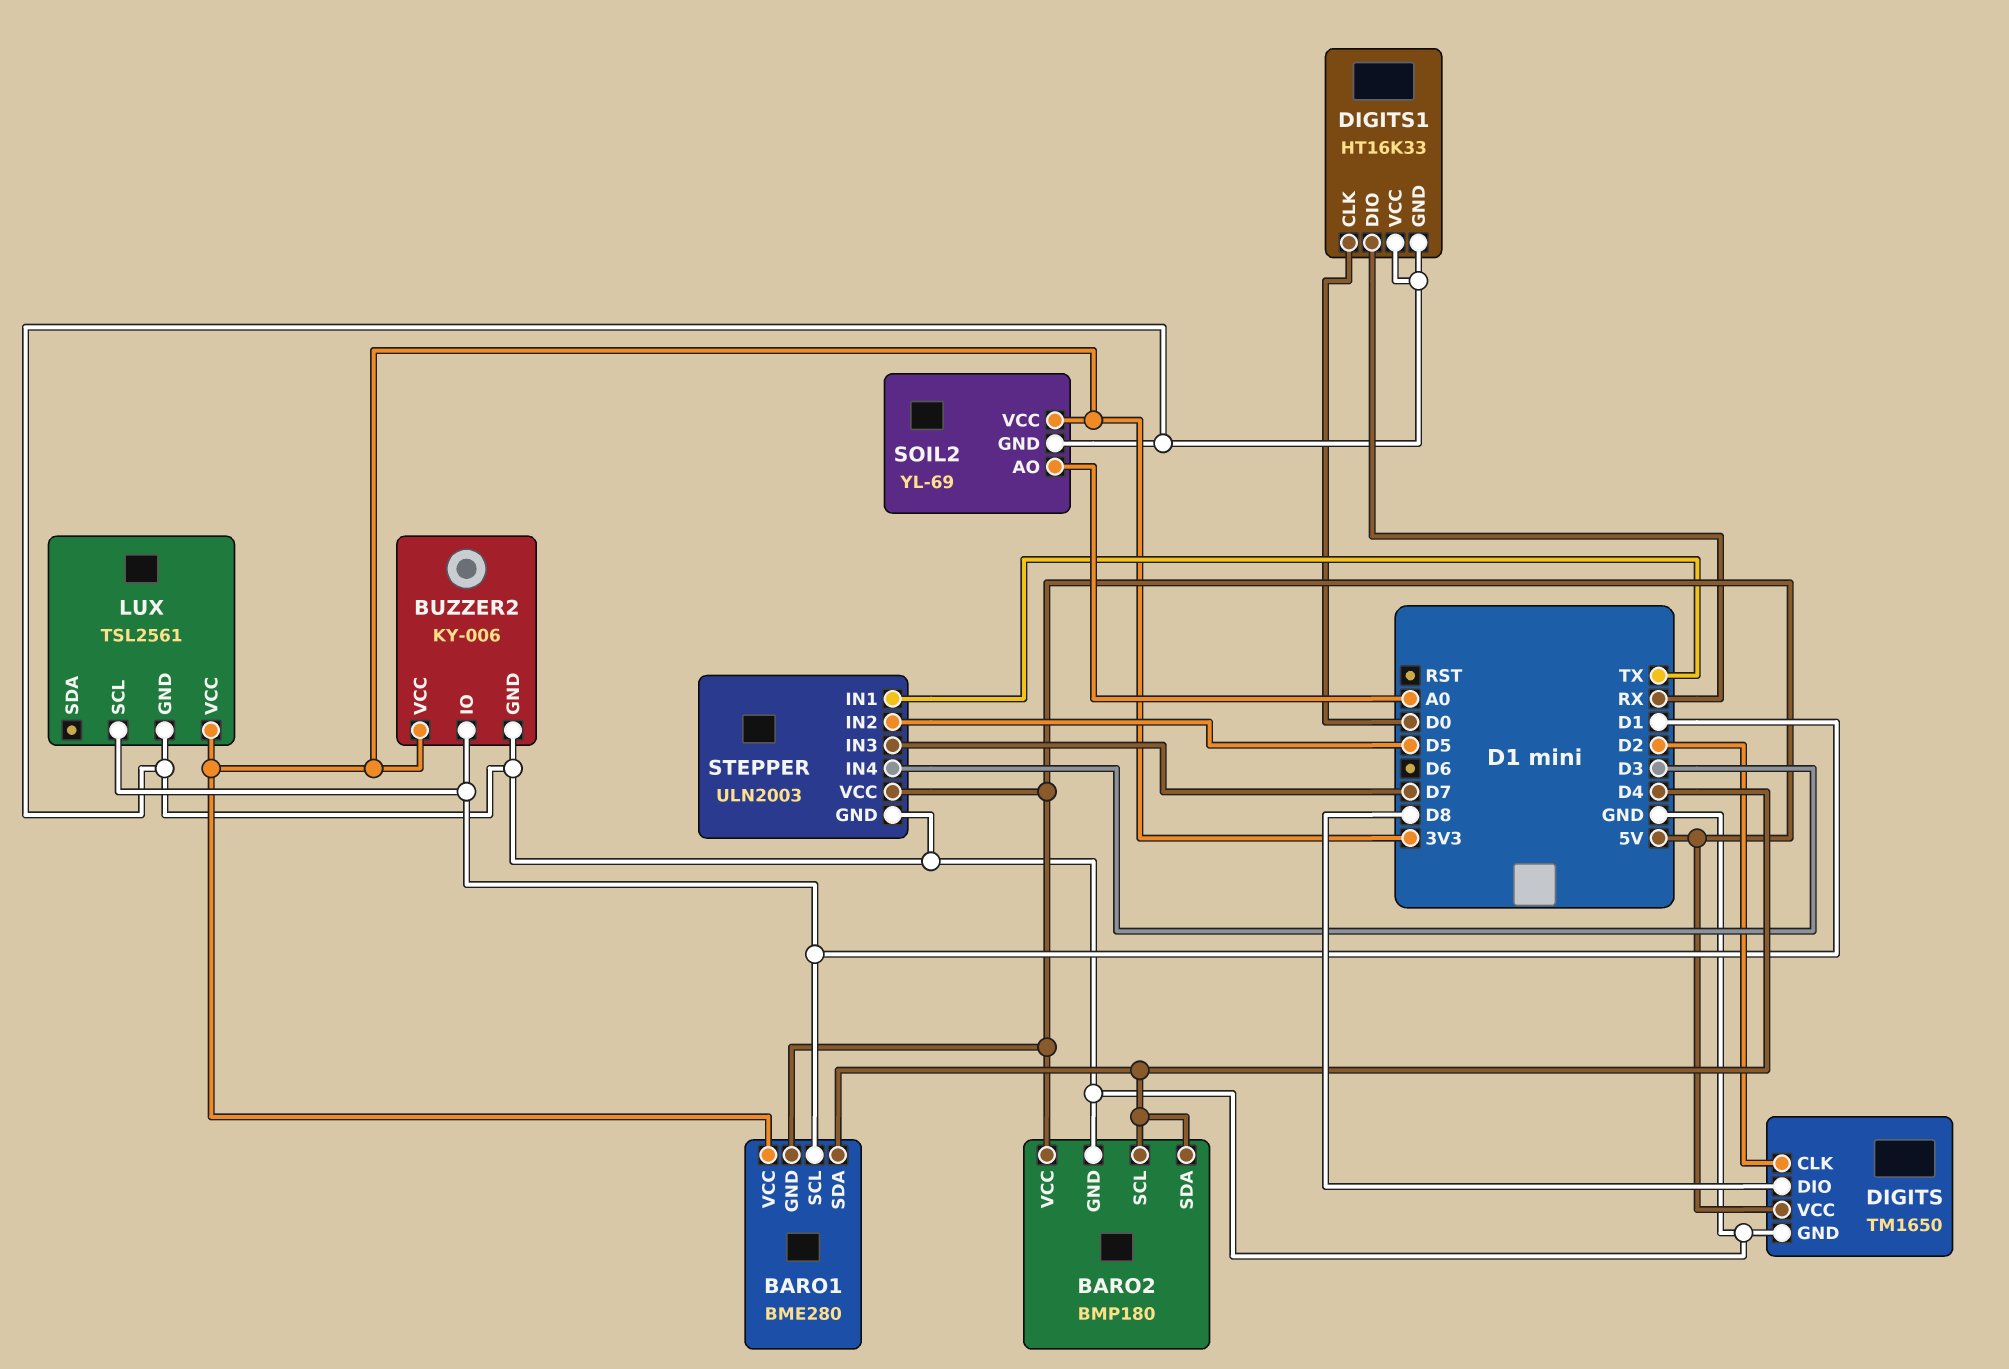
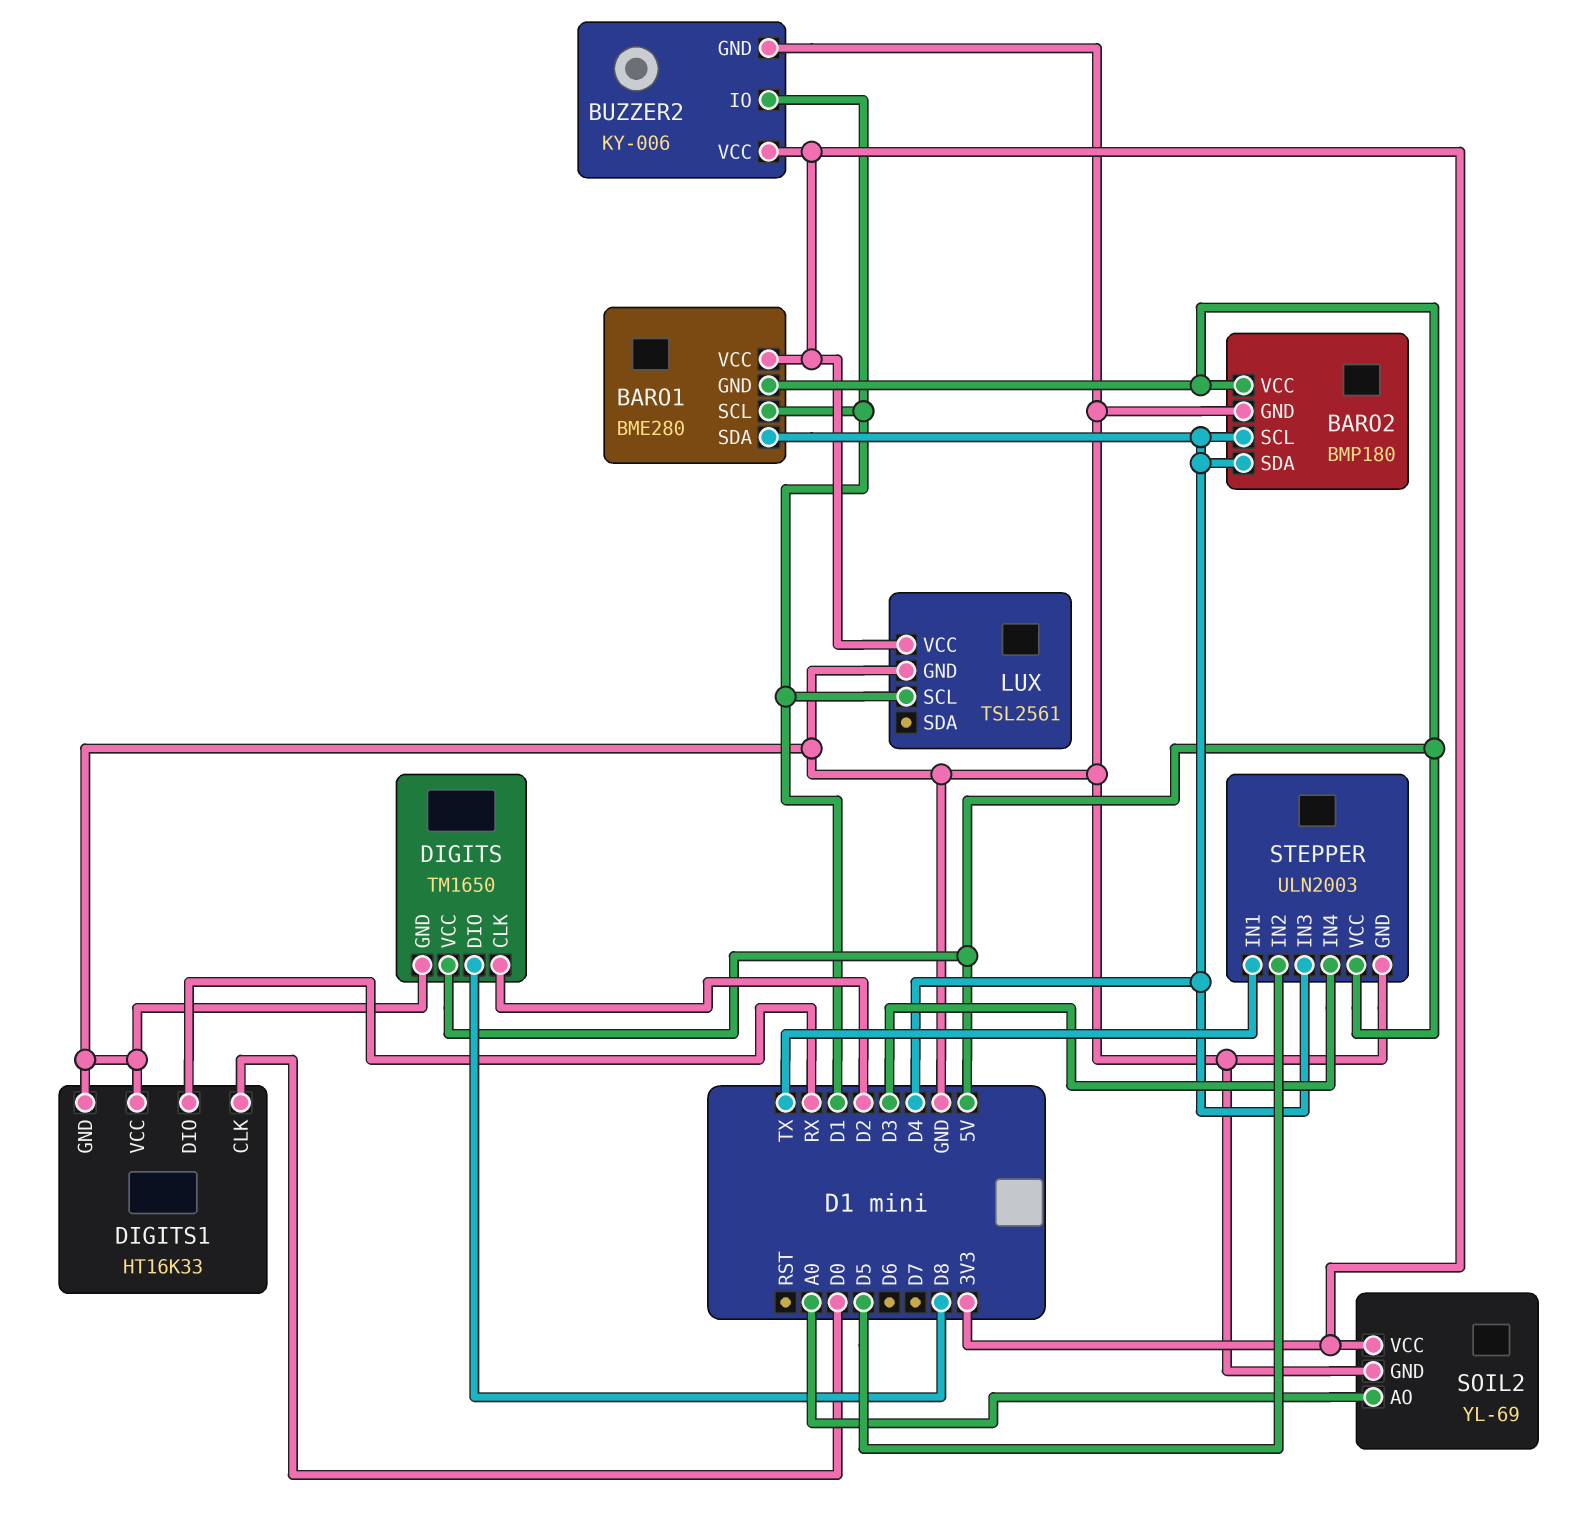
STEPPER pin IN3: D7 -> D4

